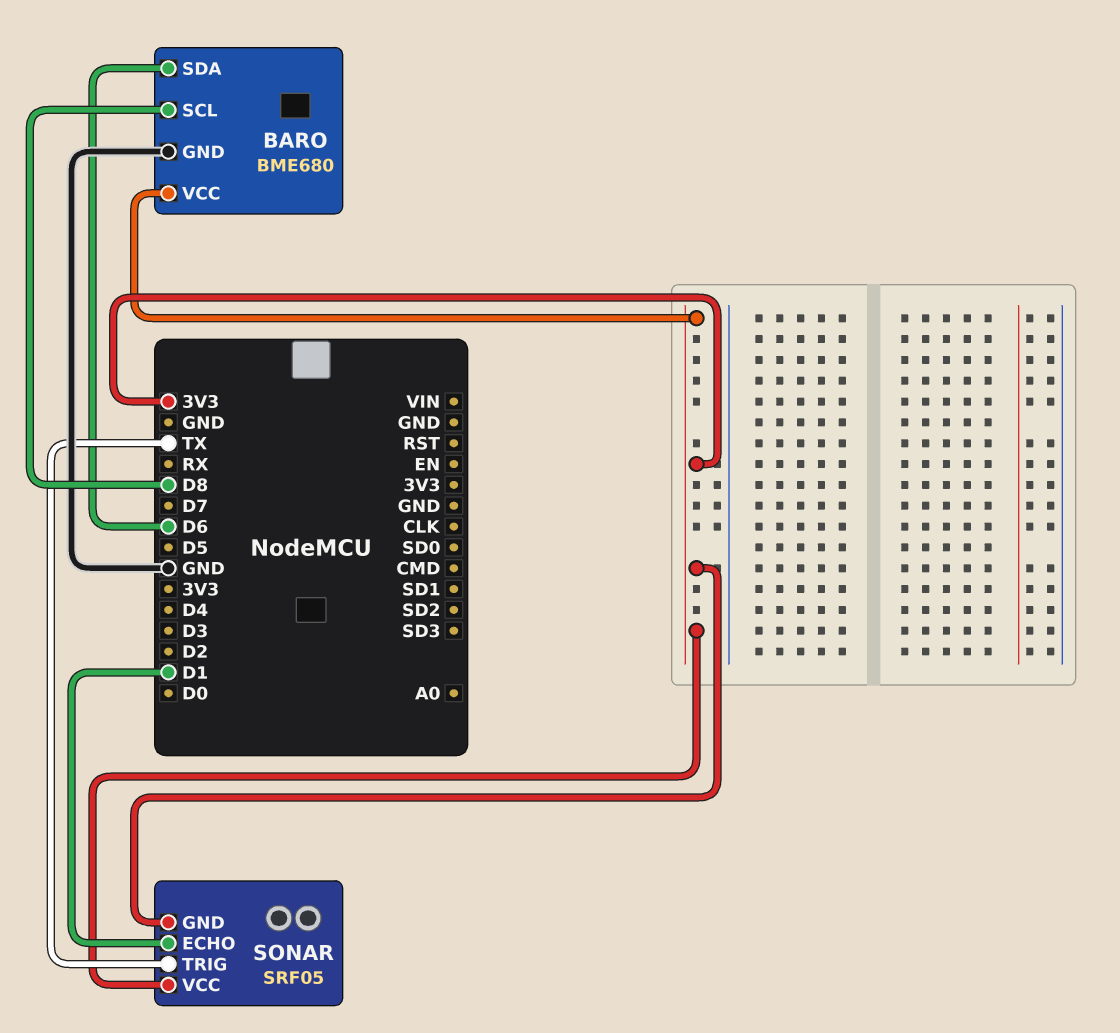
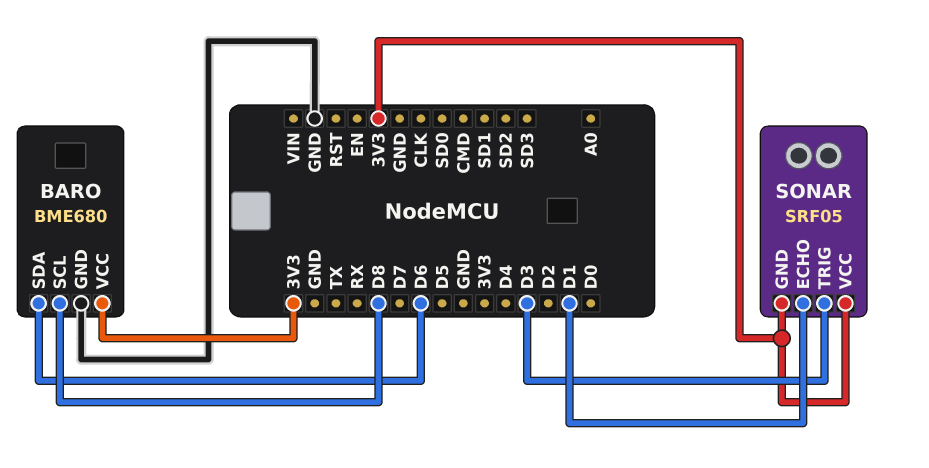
SONAR pin TRIG: TX -> D3

